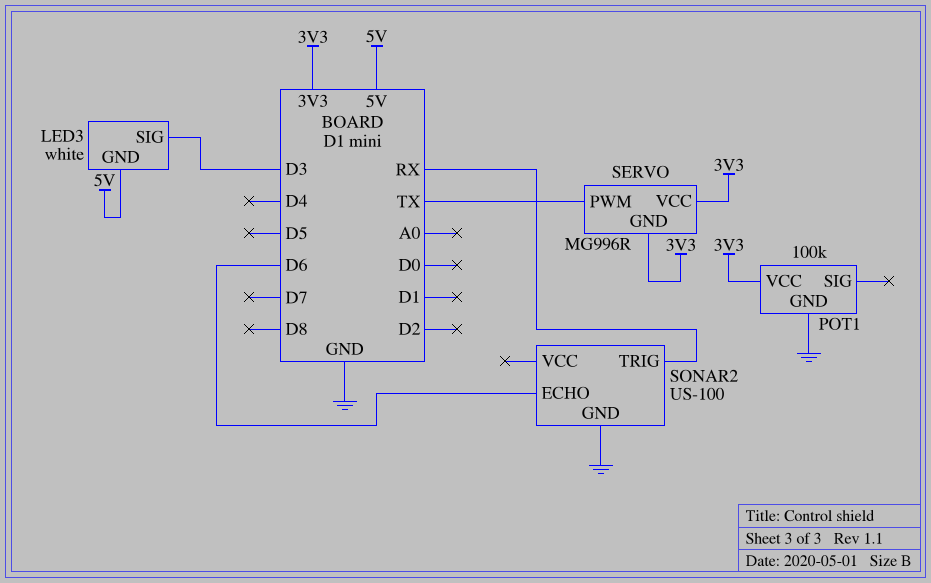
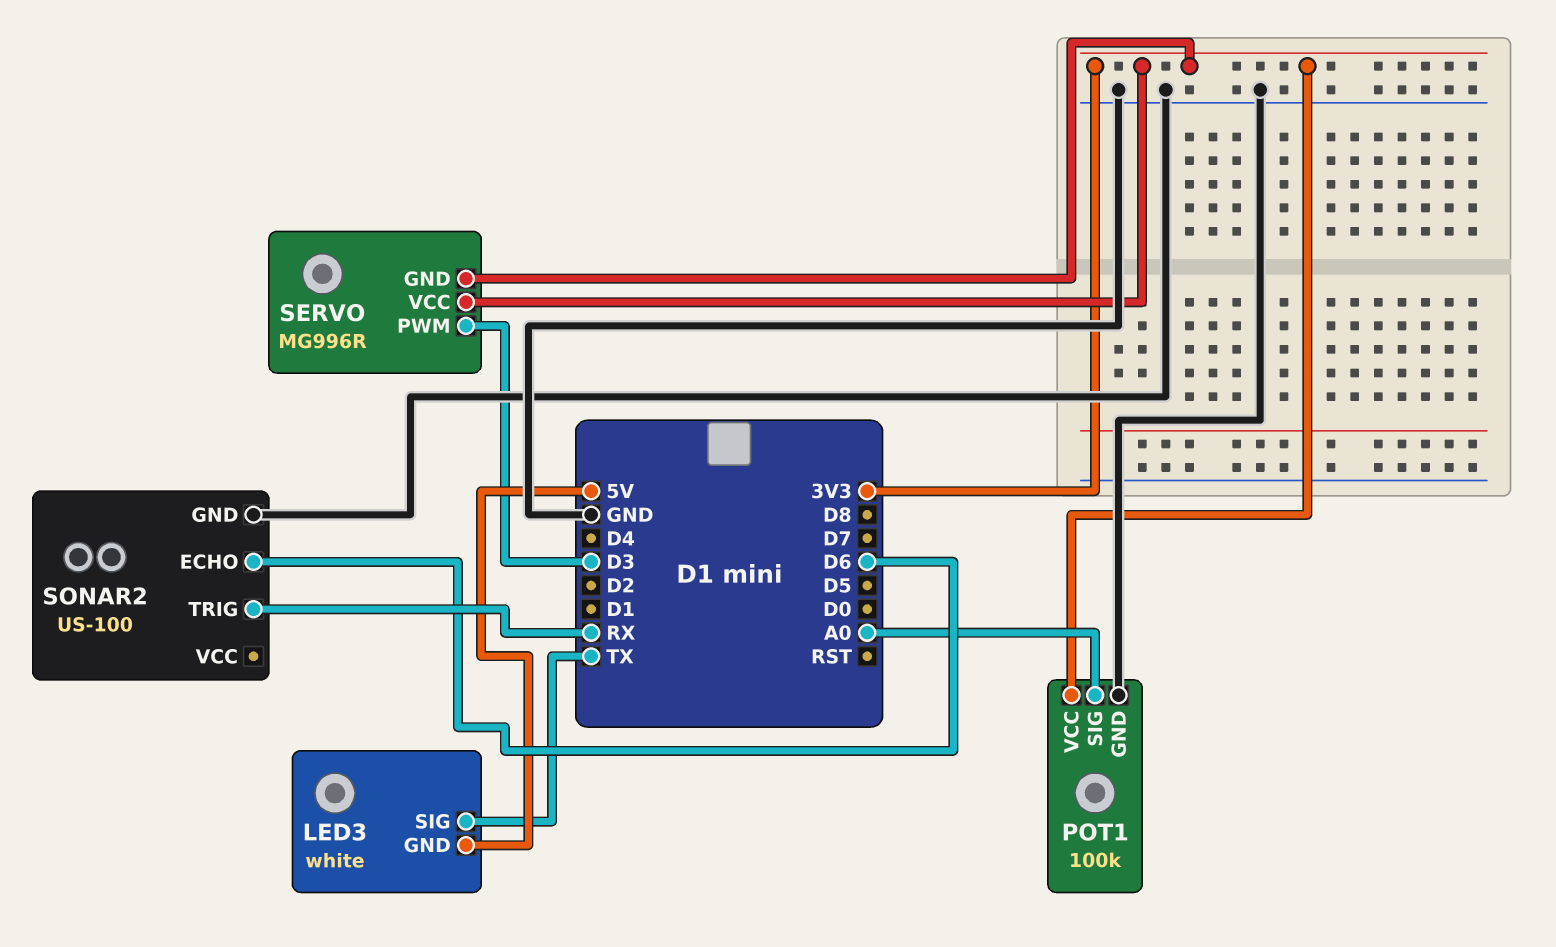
LED3 pin SIG: D3 -> TX
POT1 pin SIG: none -> A0
SERVO pin PWM: TX -> D3

